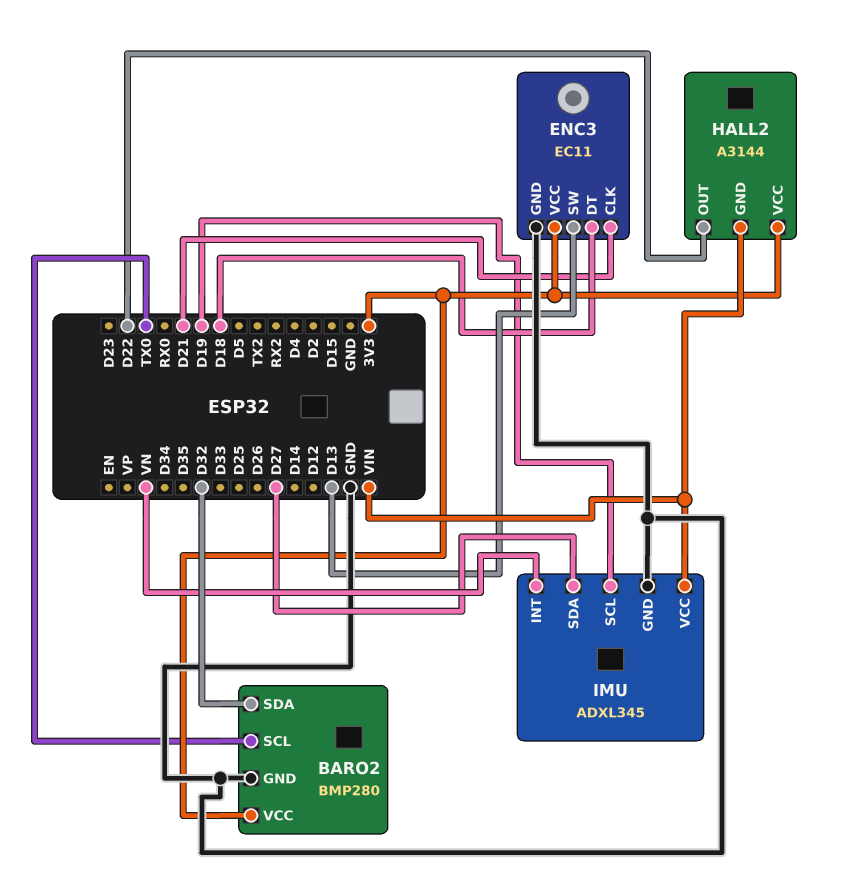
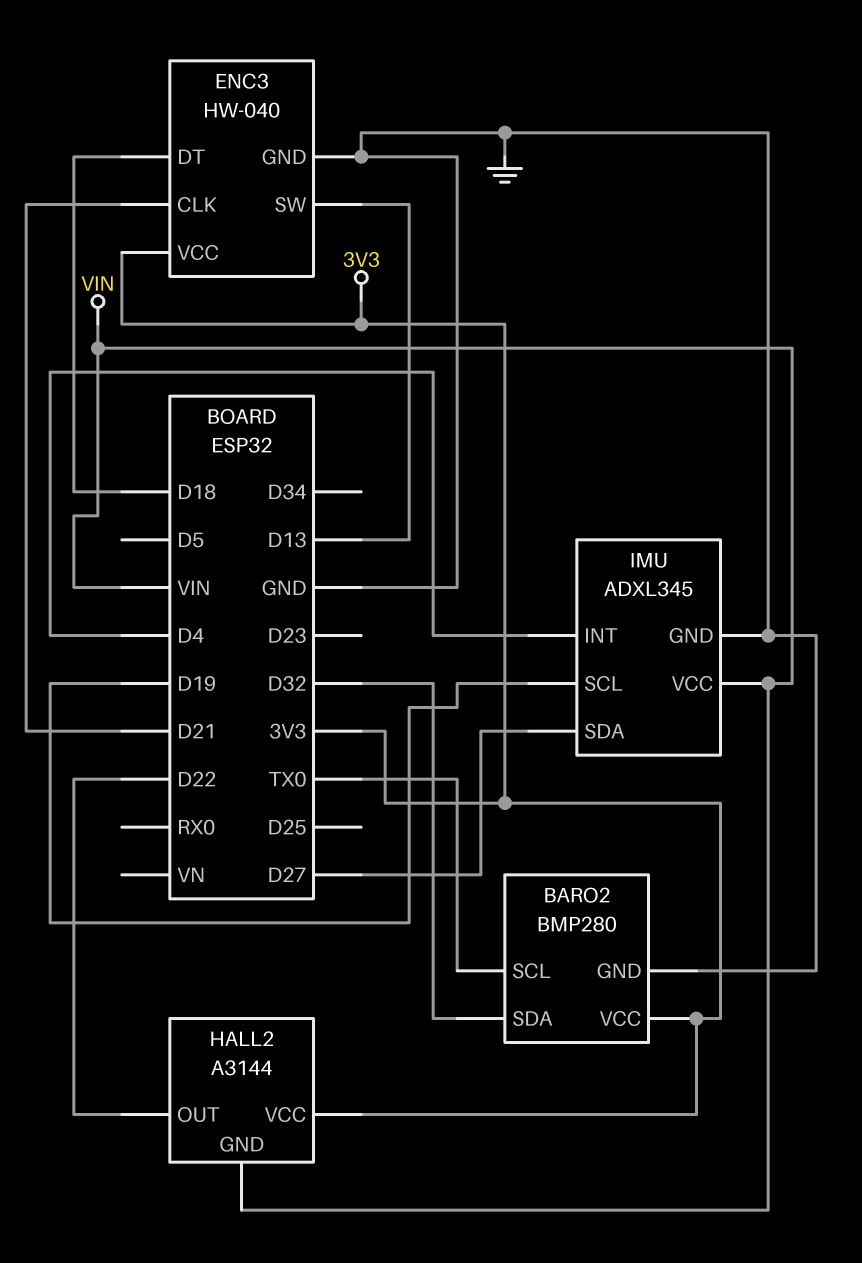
ENC3: EC11 -> HW-040
IMU pin INT: VN -> D4

